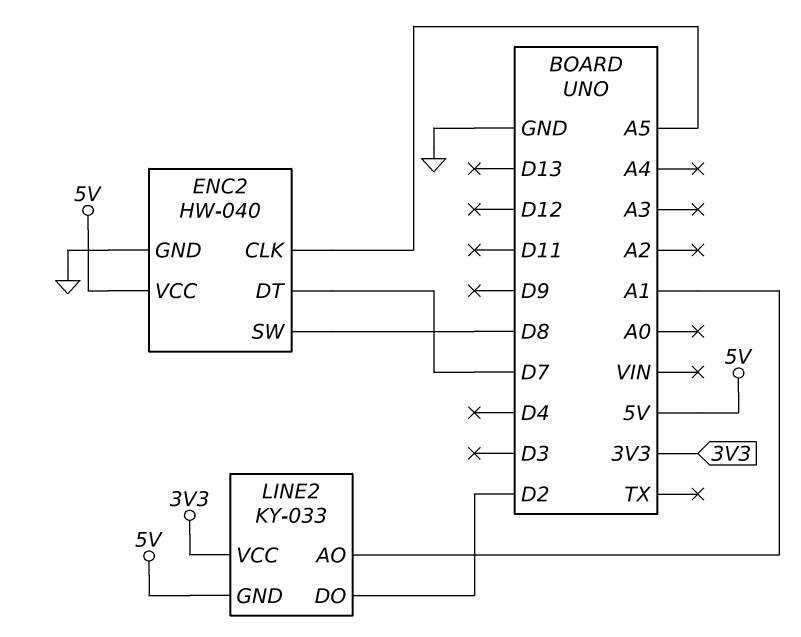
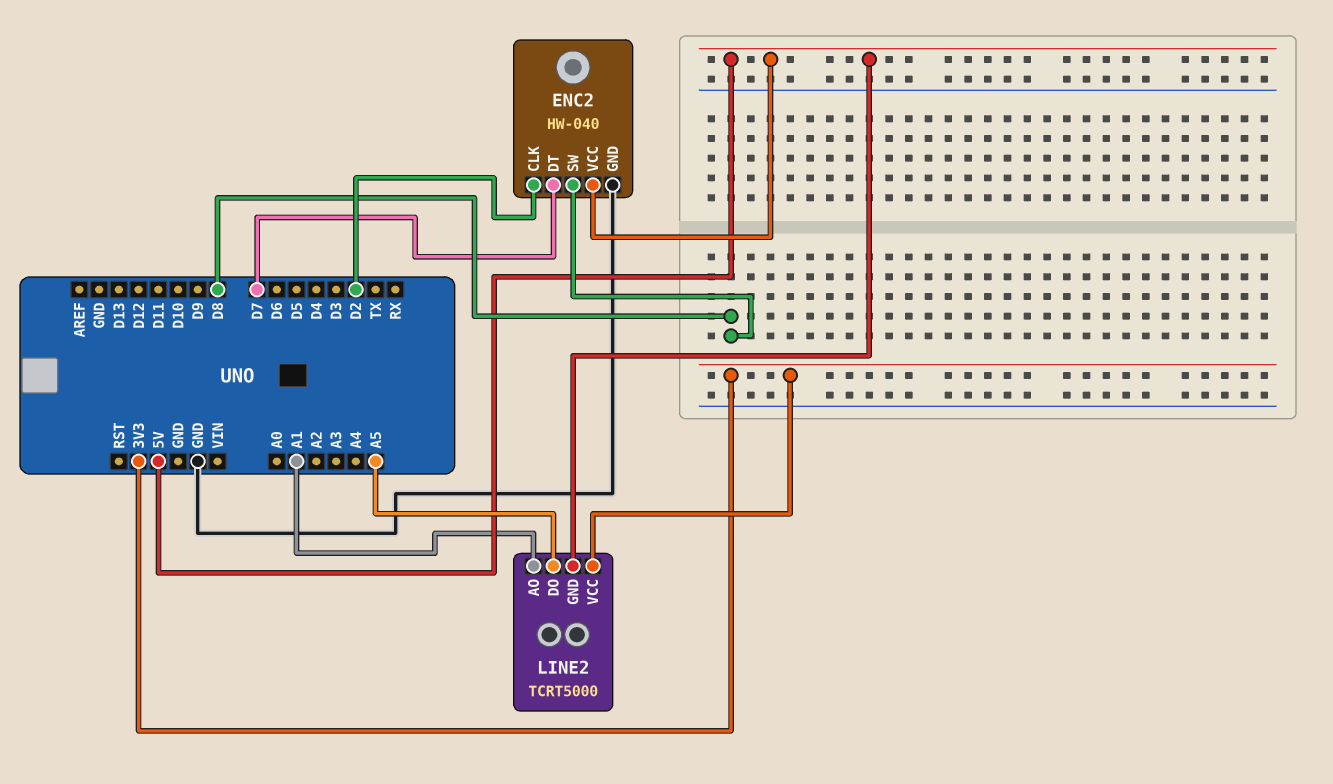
ENC2 pin CLK: A5 -> D2
LINE2: KY-033 -> TCRT5000
LINE2 pin DO: D2 -> A5

